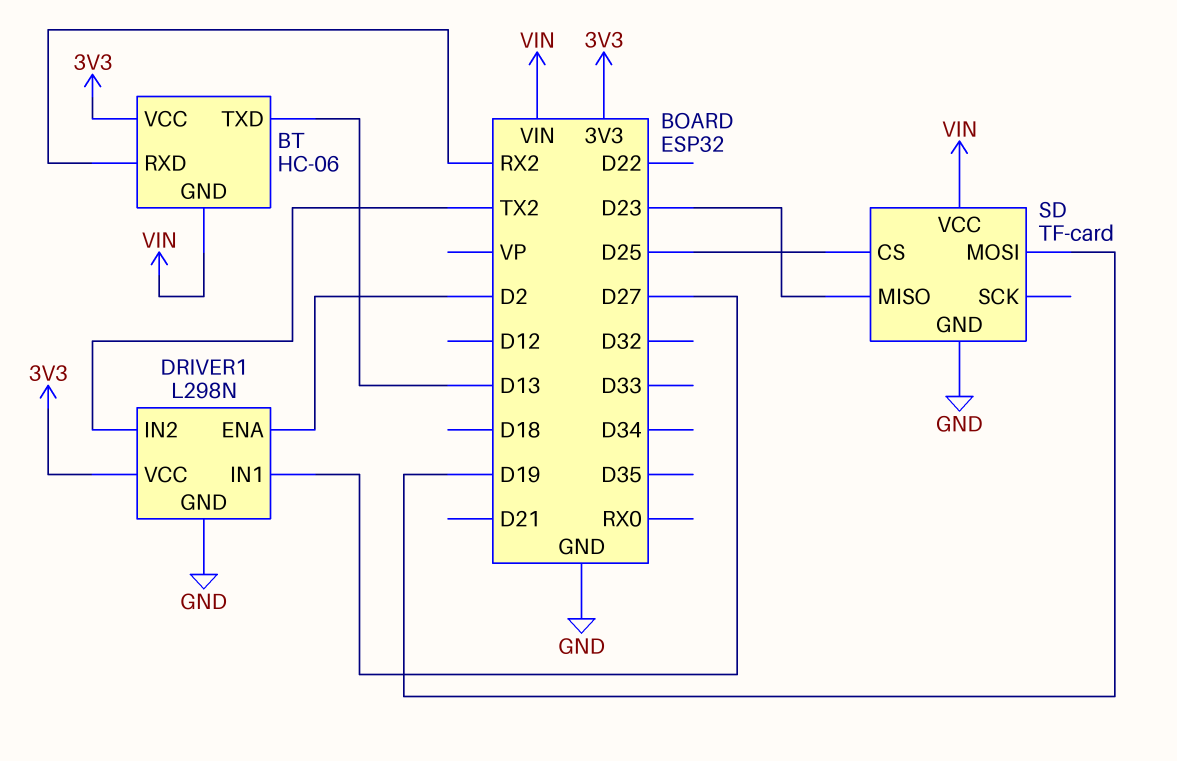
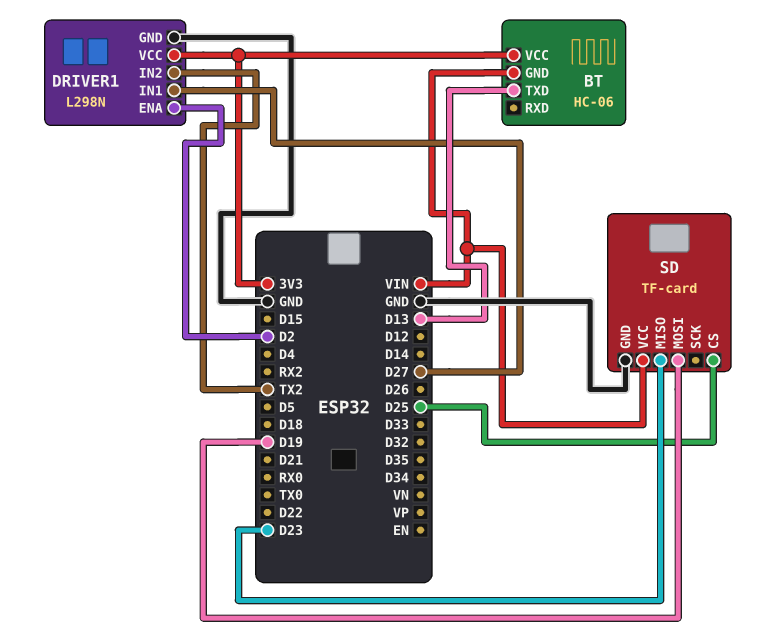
BT pin RXD: RX2 -> none

